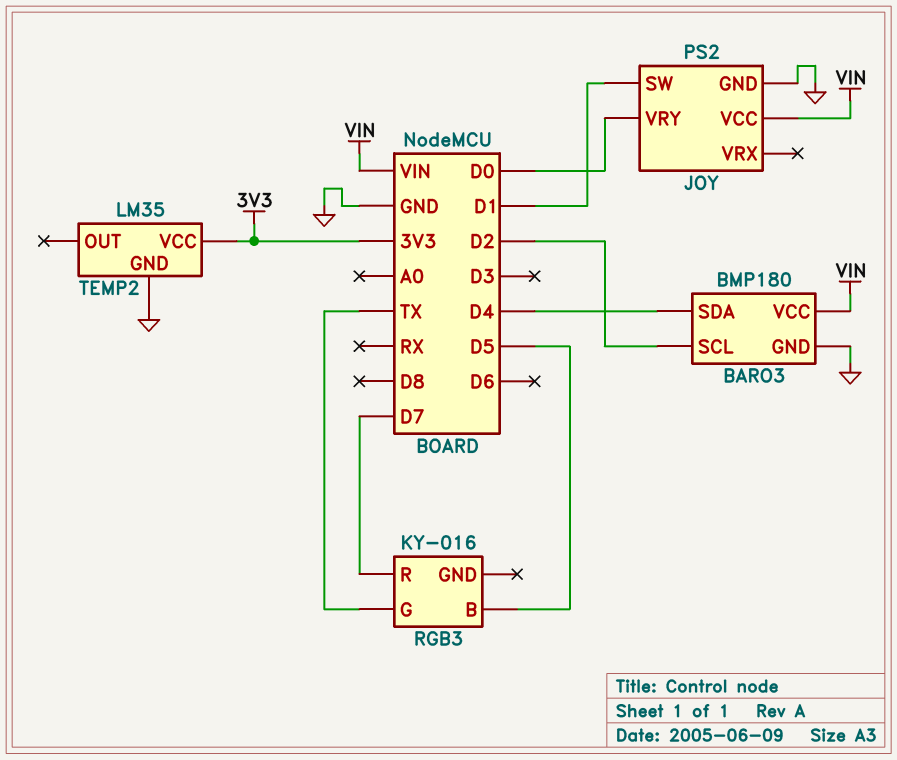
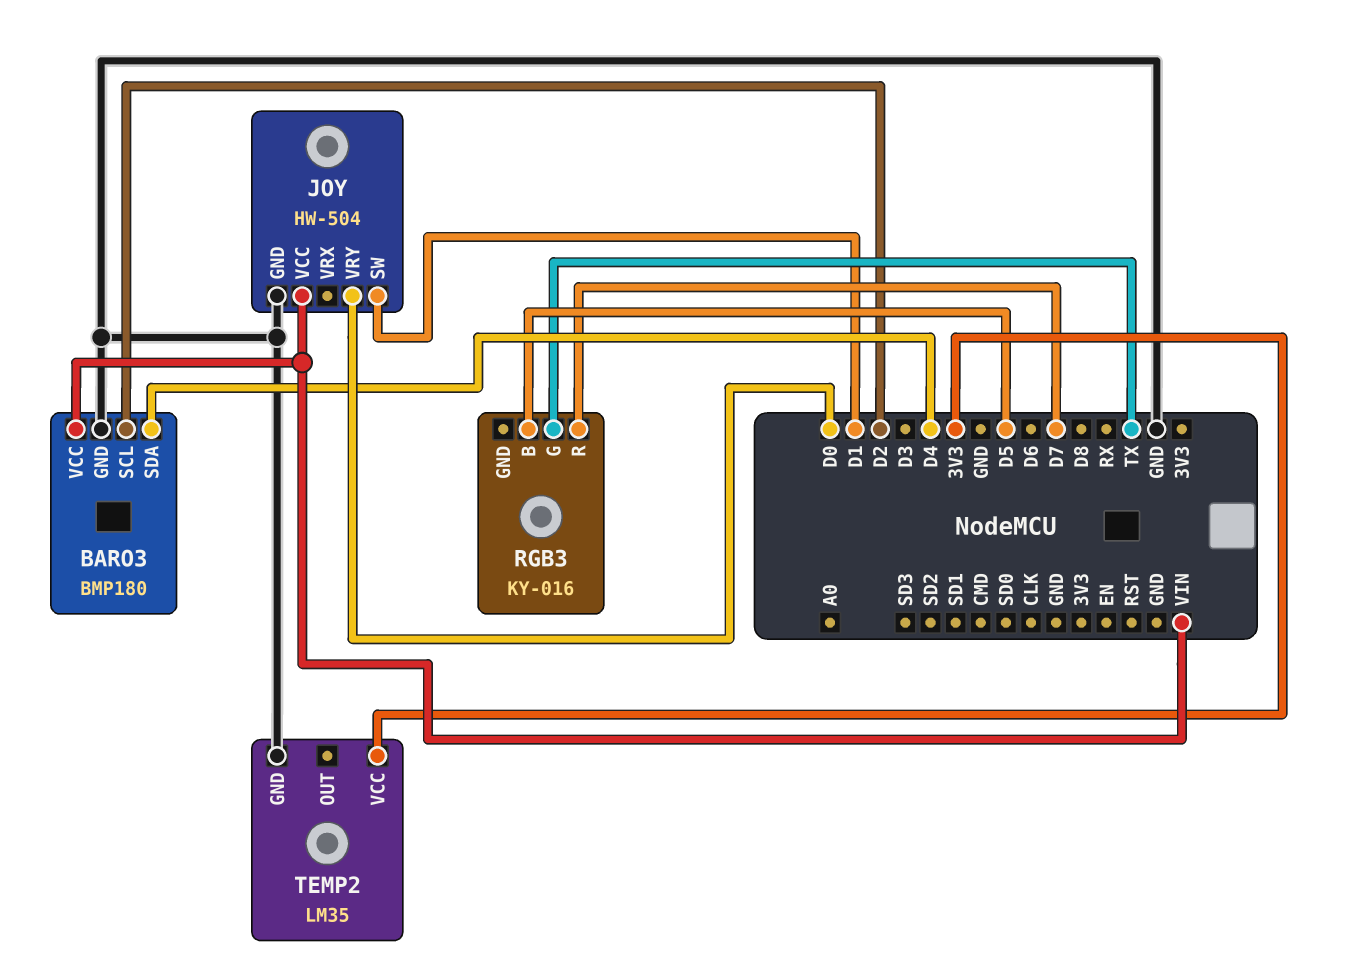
JOY: PS2 -> HW-504

